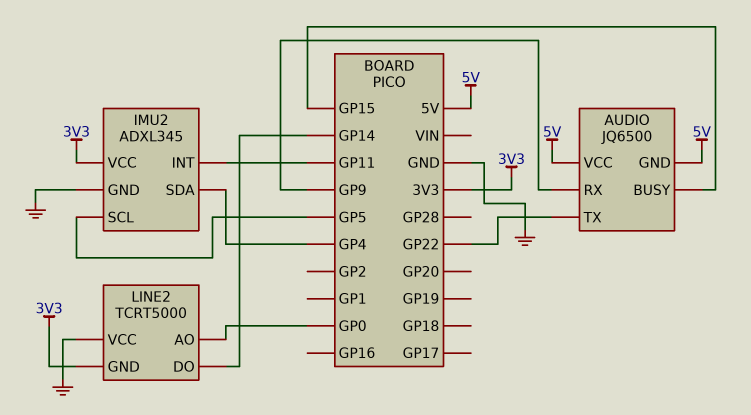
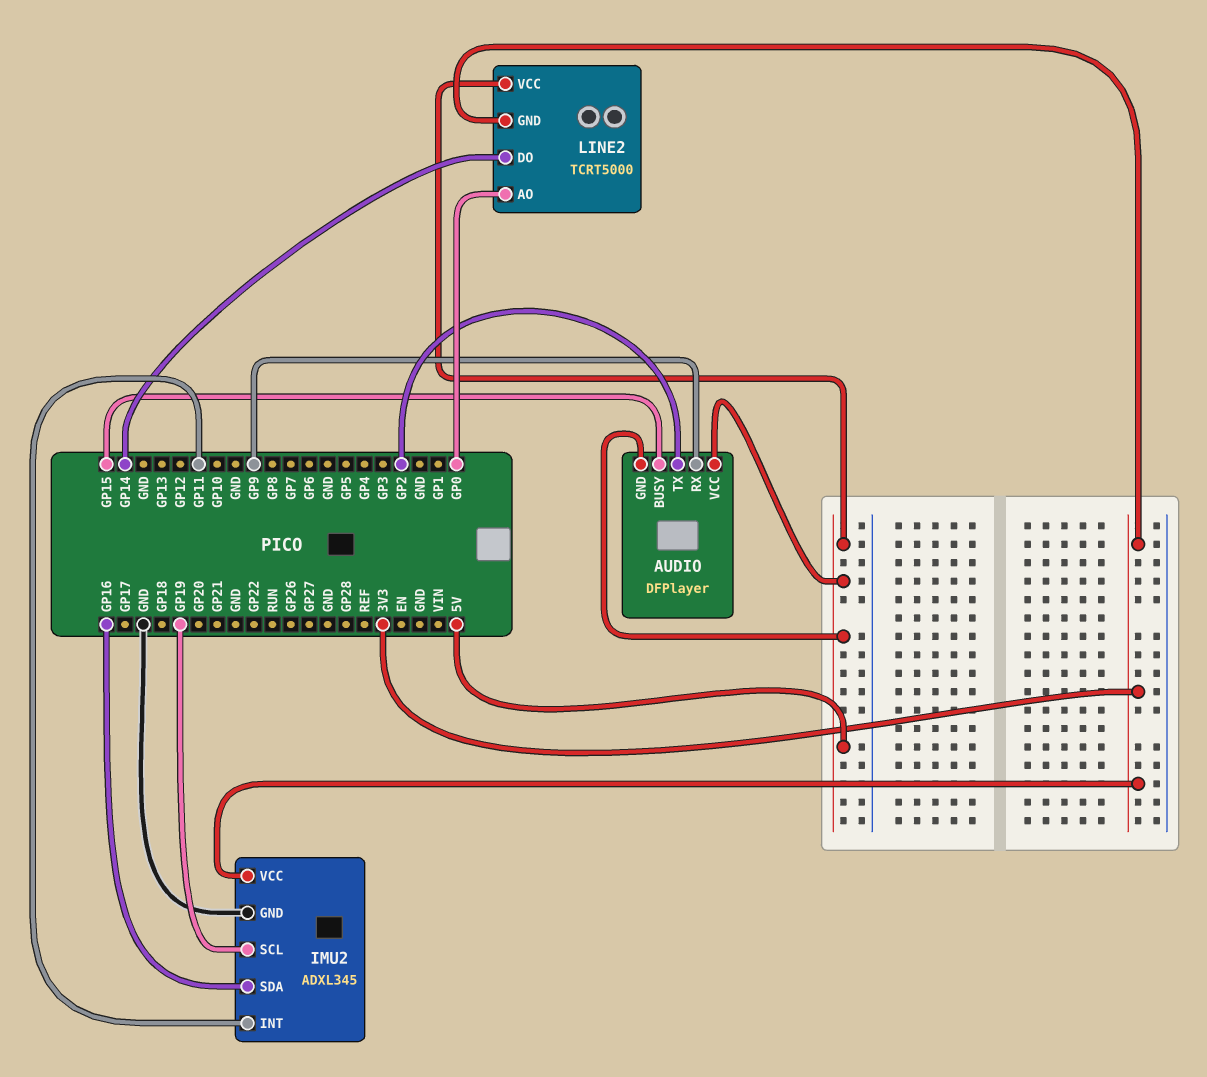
AUDIO: JQ6500 -> DFPlayer
AUDIO pin TX: GP22 -> GP2
IMU2 pin SCL: GP5 -> GP19
IMU2 pin SDA: GP4 -> GP16
LINE2 pin VCC: GND -> 5V

